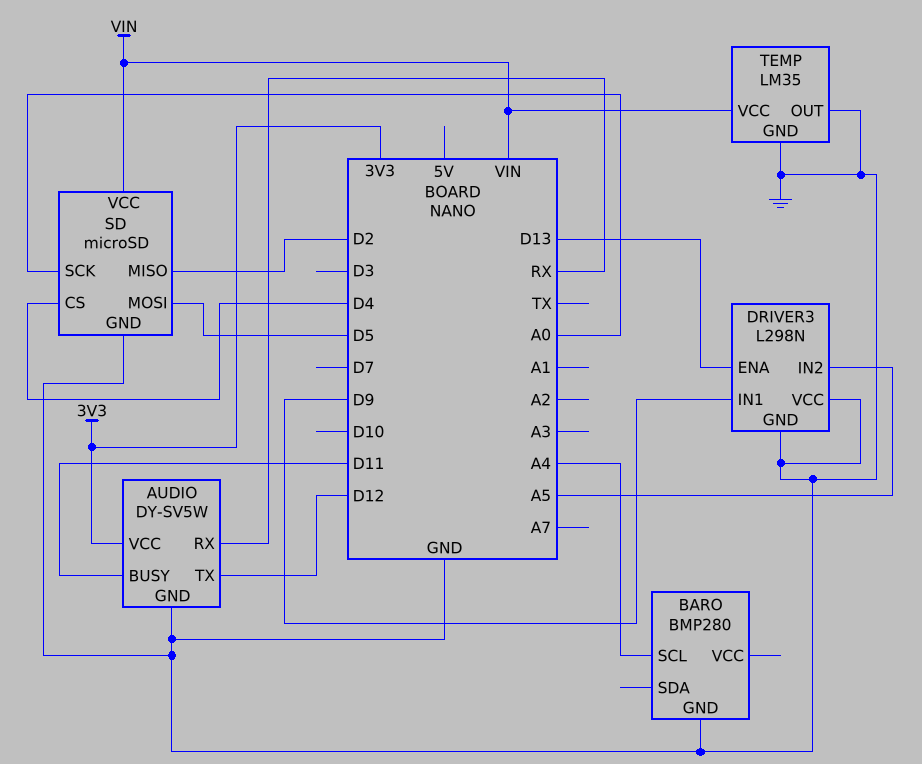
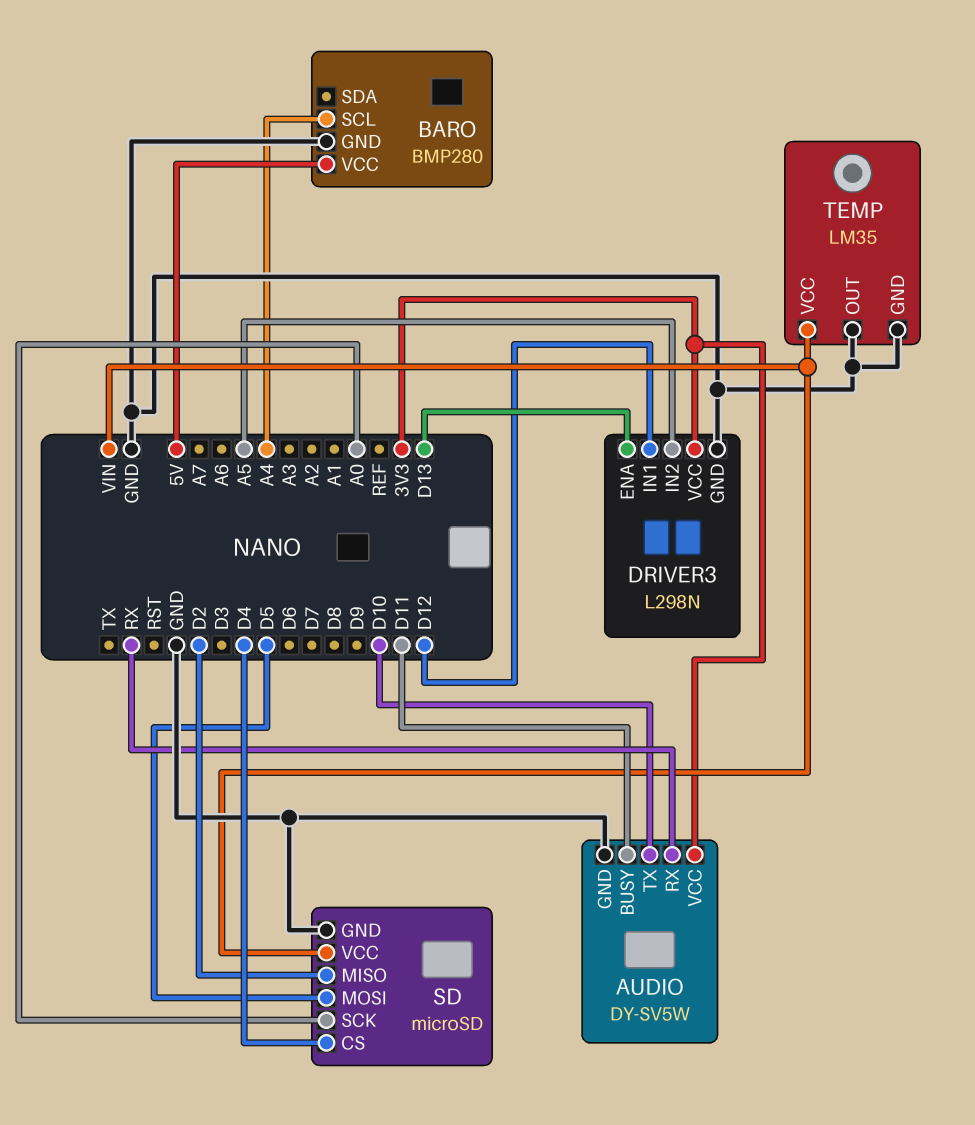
AUDIO pin TX: D12 -> D10
BARO pin VCC: none -> 5V
DRIVER3 pin IN1: D9 -> D12
DRIVER3 pin VCC: GND -> 3V3

